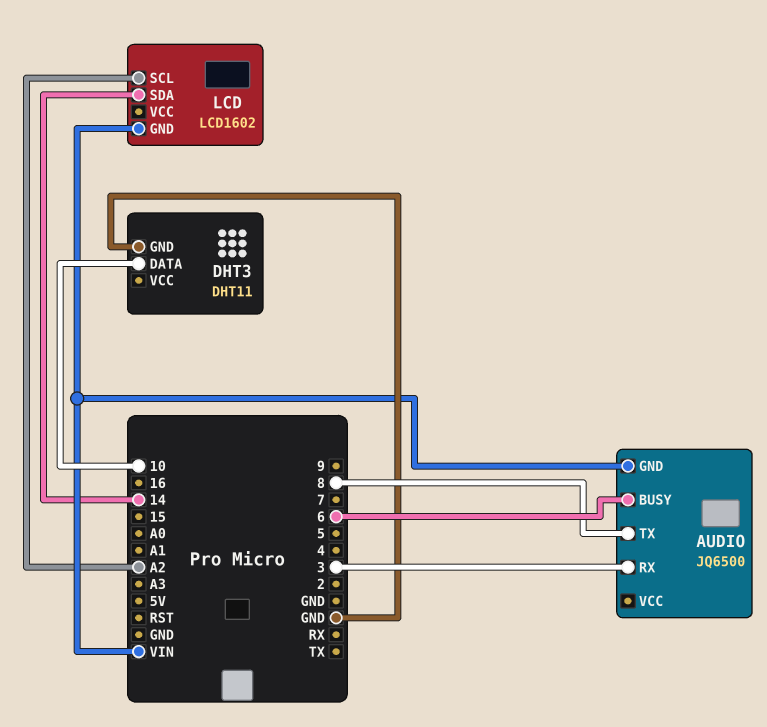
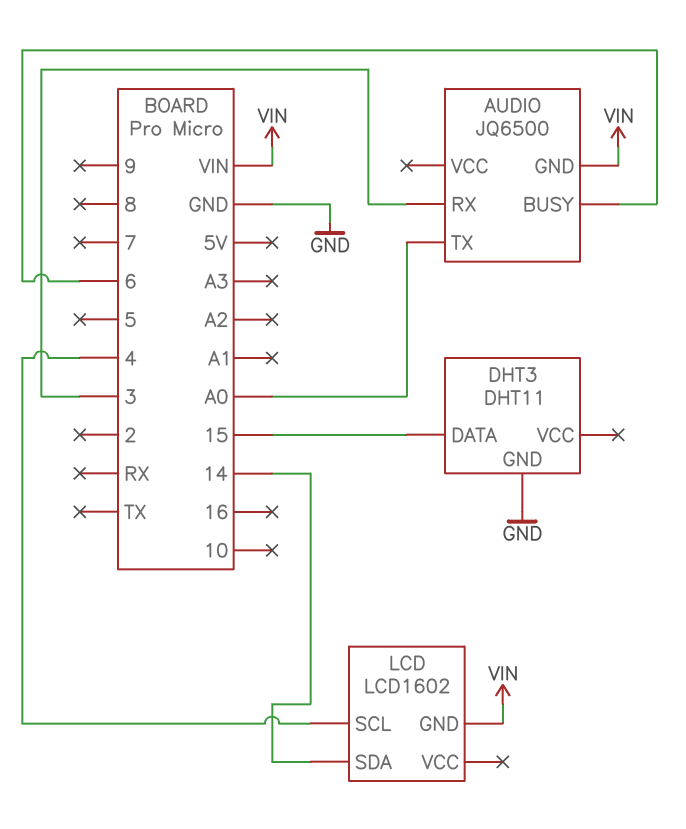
AUDIO pin TX: 8 -> A0
DHT3 pin DATA: 10 -> 15
LCD pin SCL: A2 -> 4

